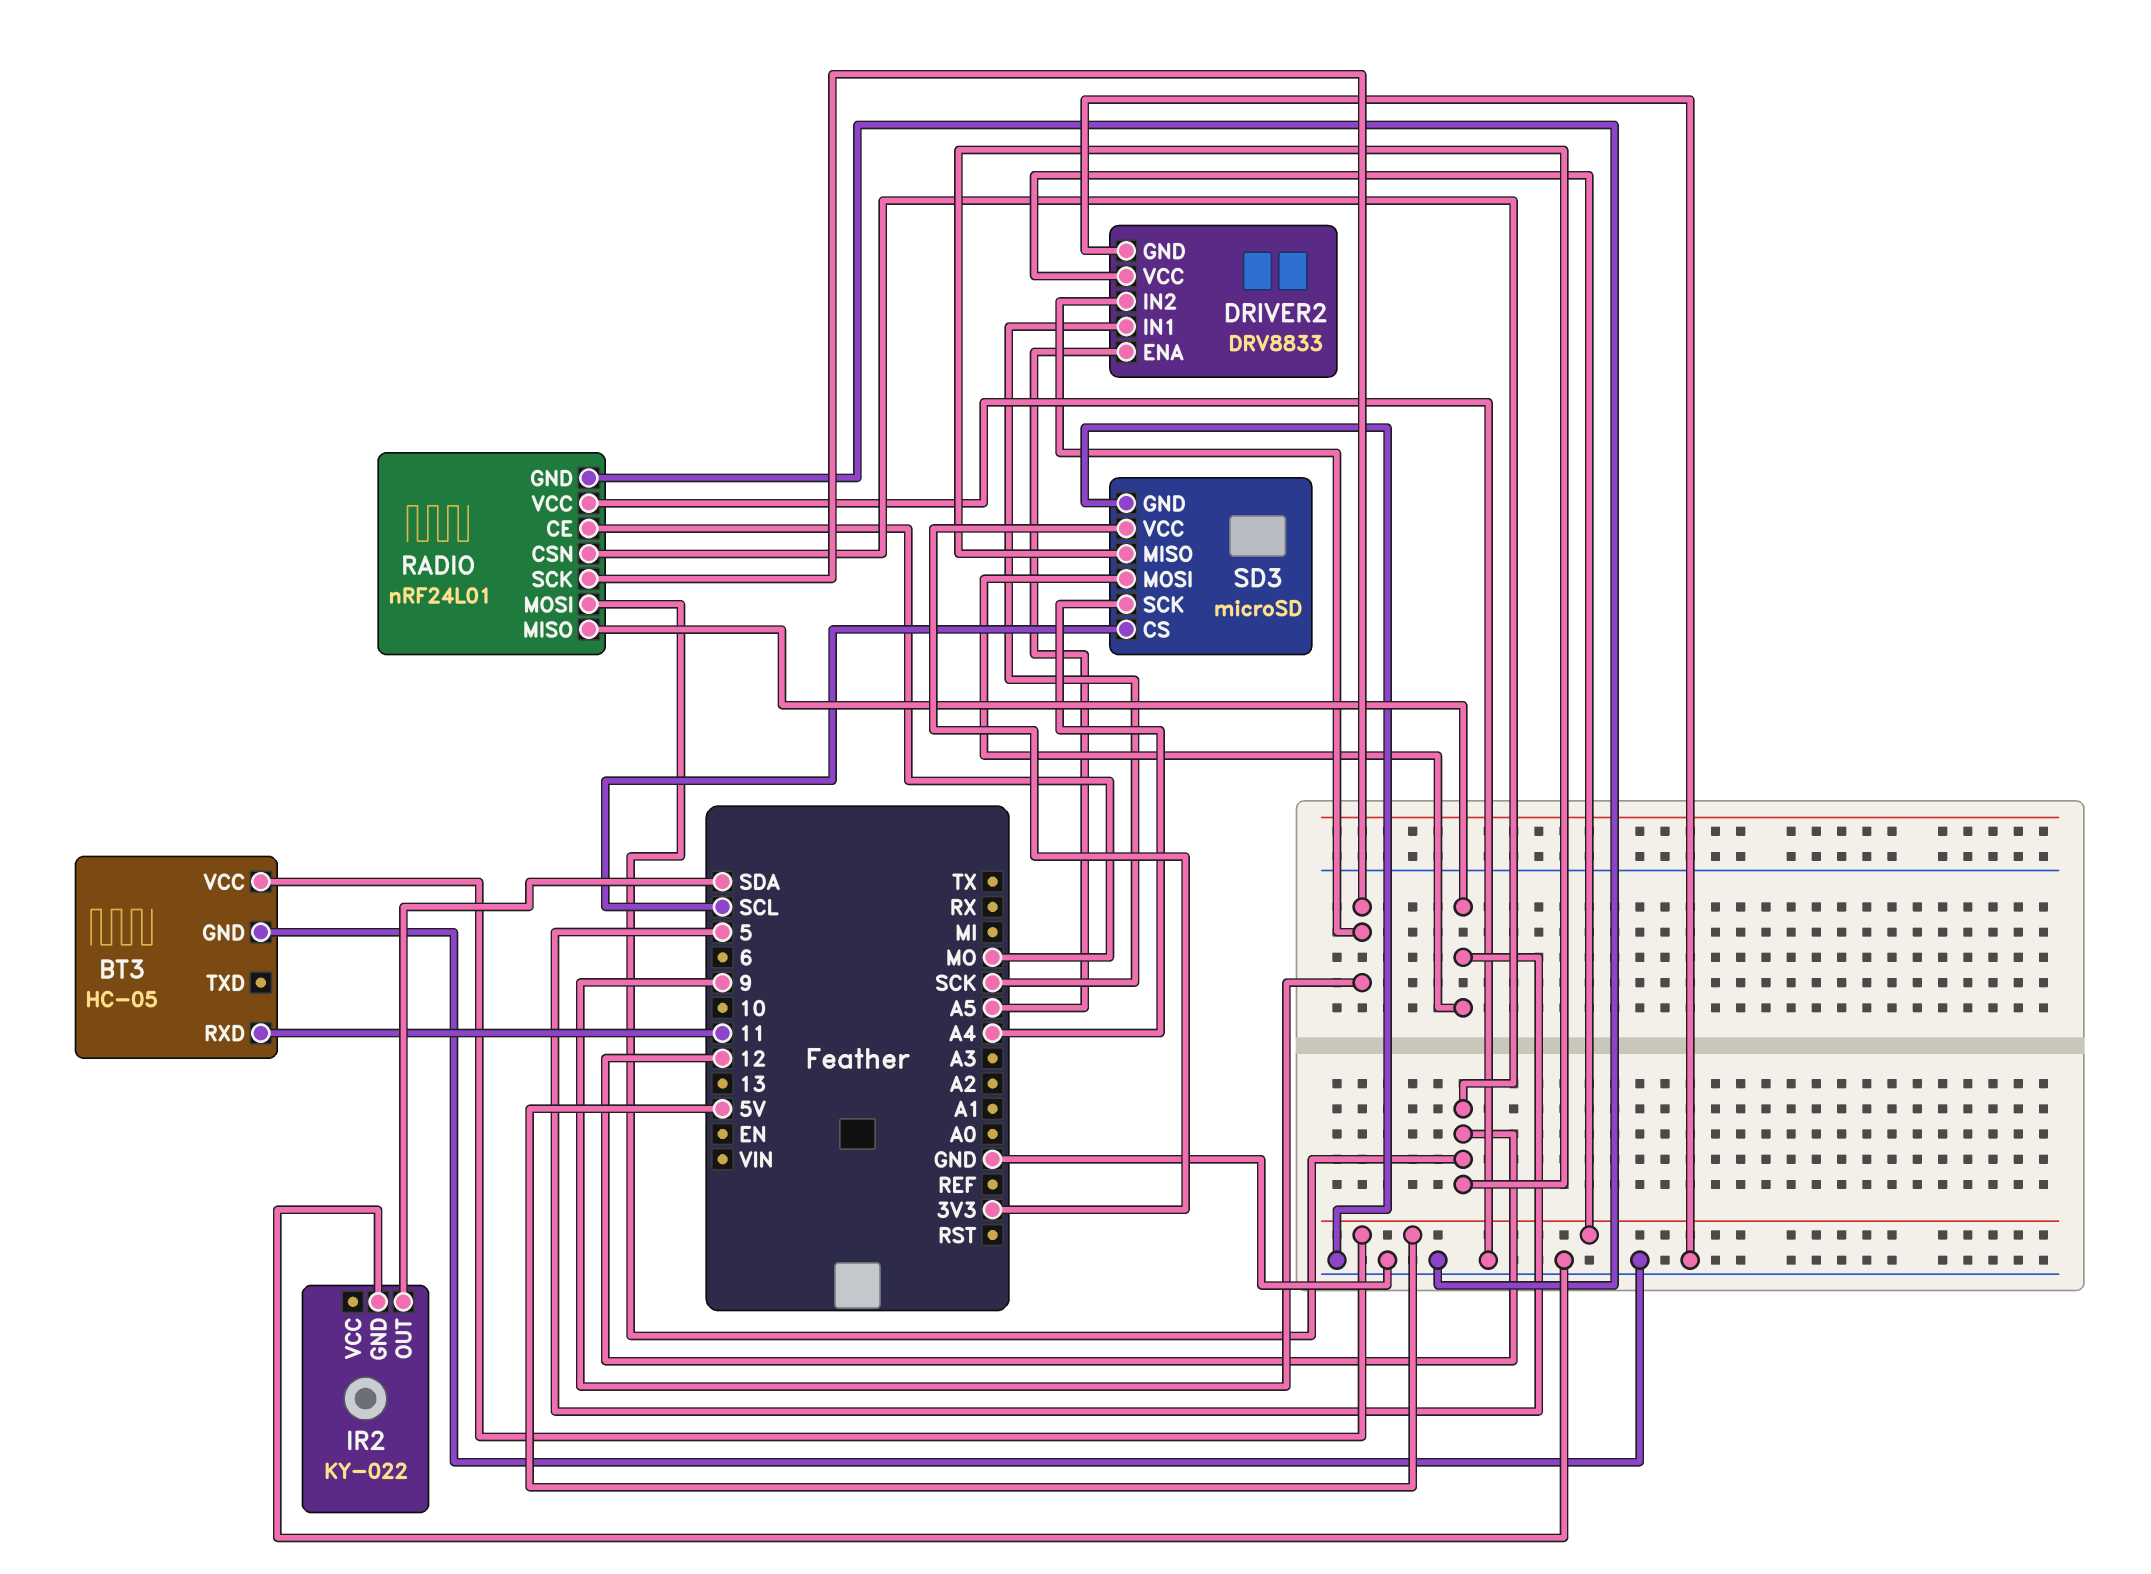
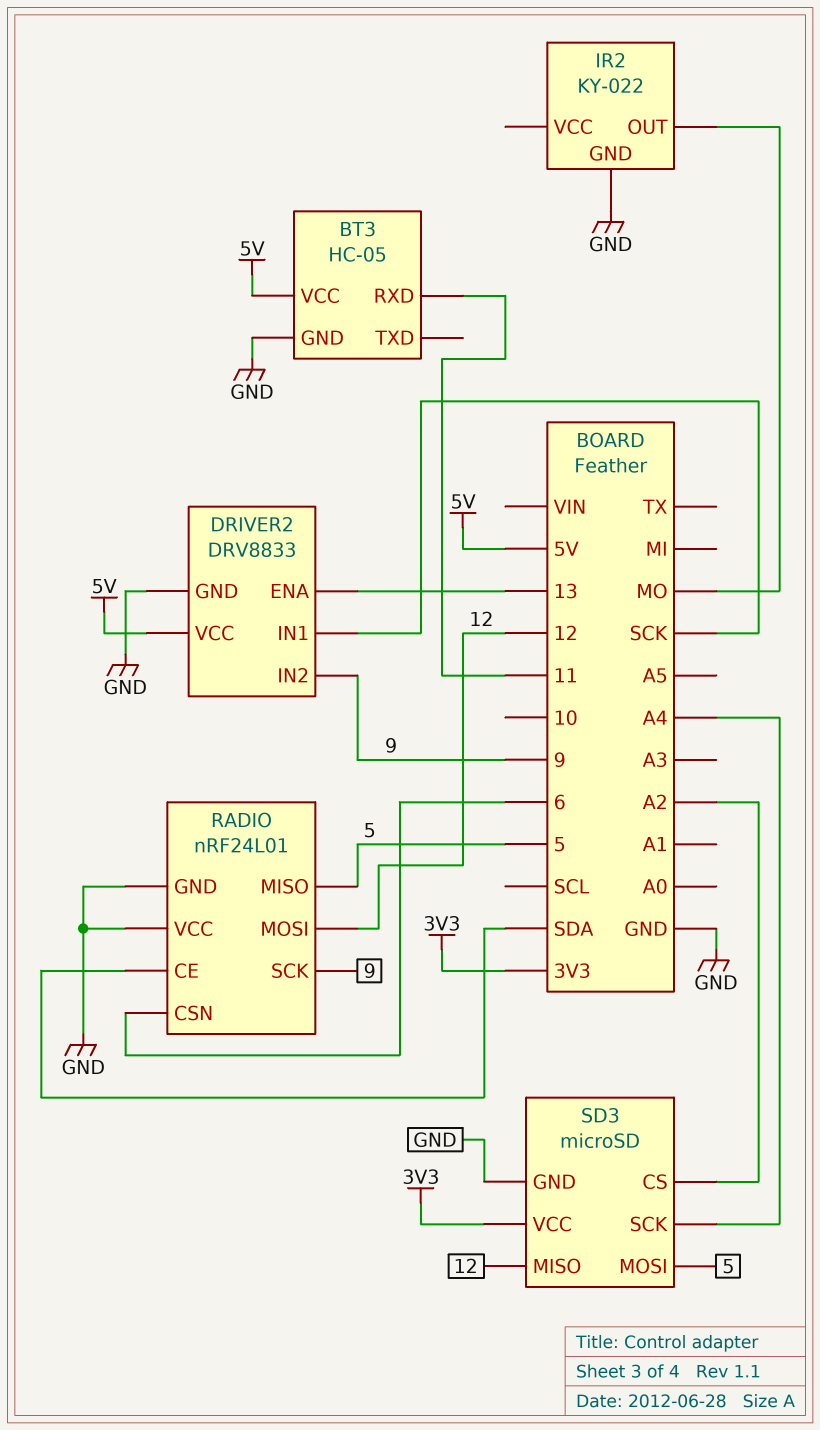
DRIVER2 pin ENA: A5 -> 13
IR2 pin OUT: SDA -> MO
RADIO pin CE: MO -> SDA
RADIO pin CSN: 12 -> 6
SD3 pin CS: SCL -> A2

